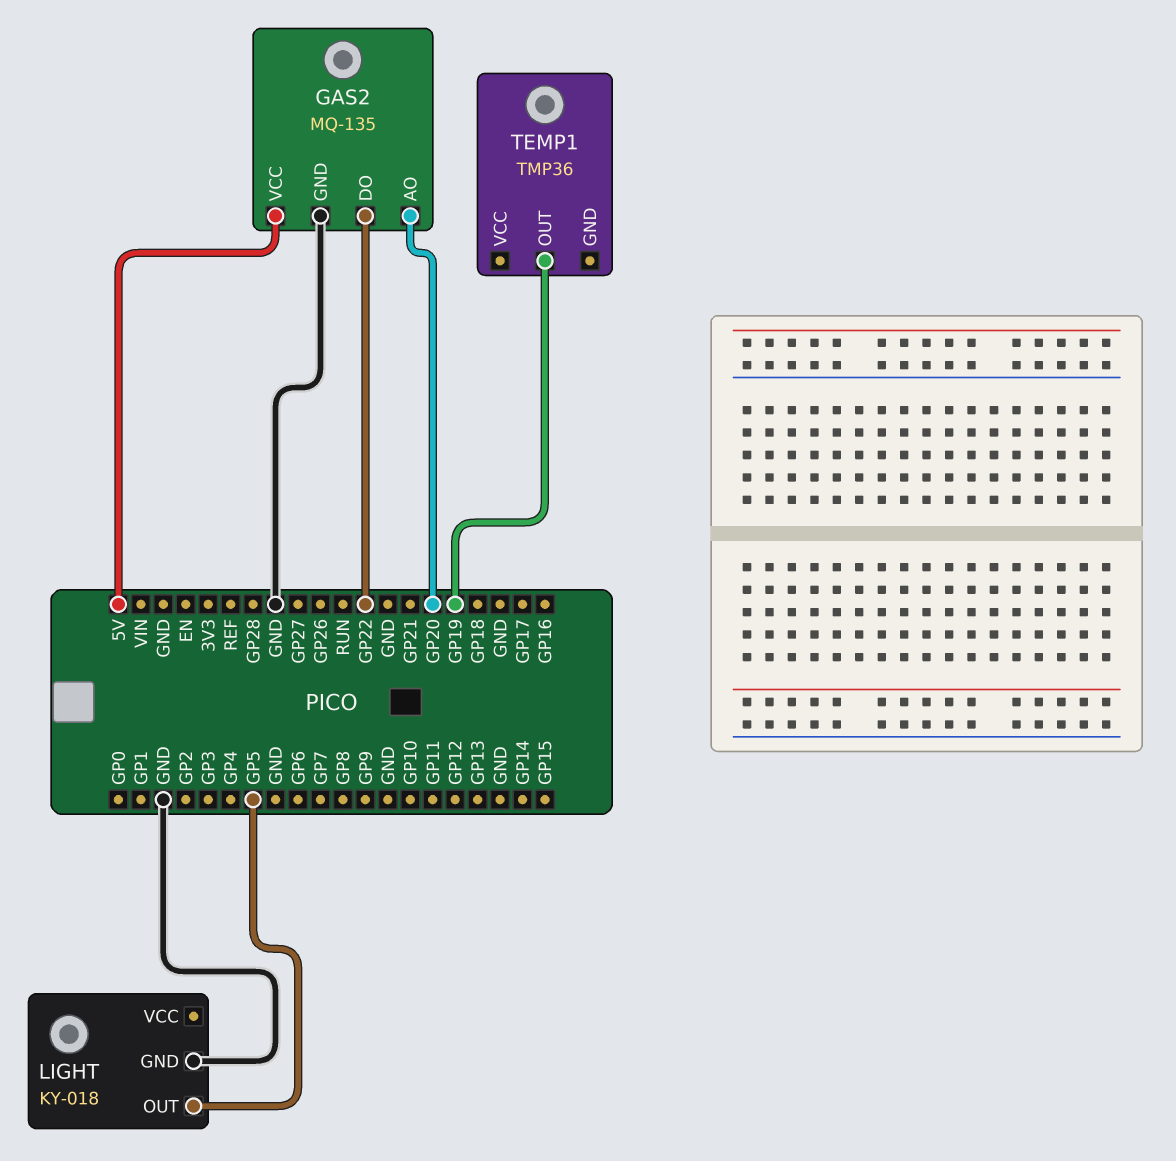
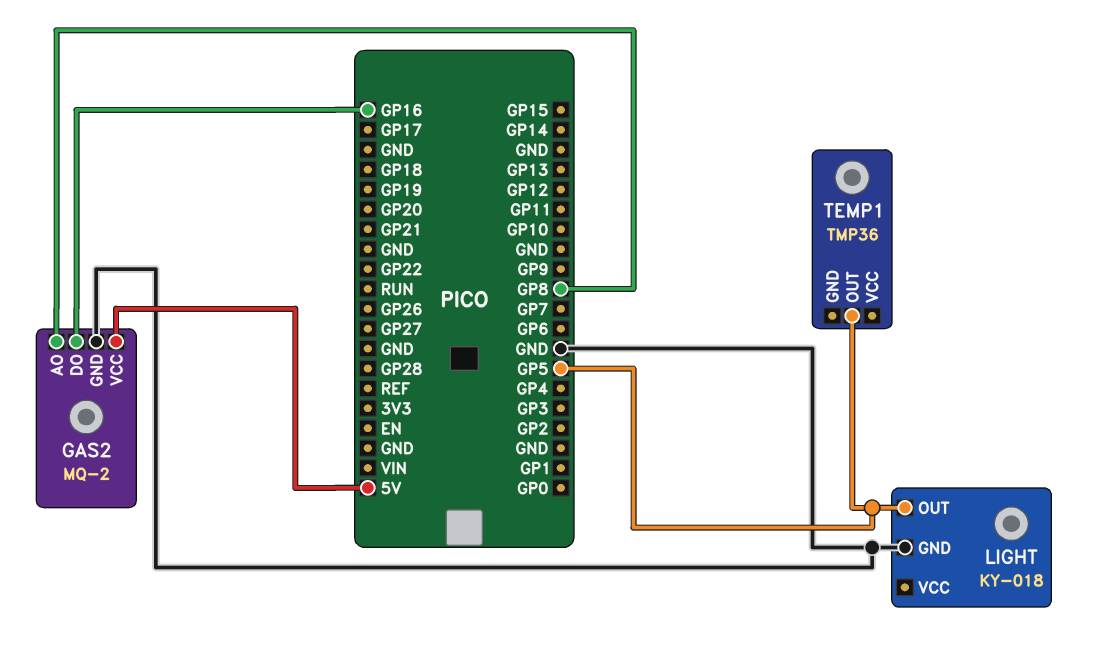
GAS2: MQ-135 -> MQ-2
GAS2 pin AO: GP20 -> GP8
GAS2 pin DO: GP22 -> GP16
TEMP1 pin OUT: GP19 -> GP5

